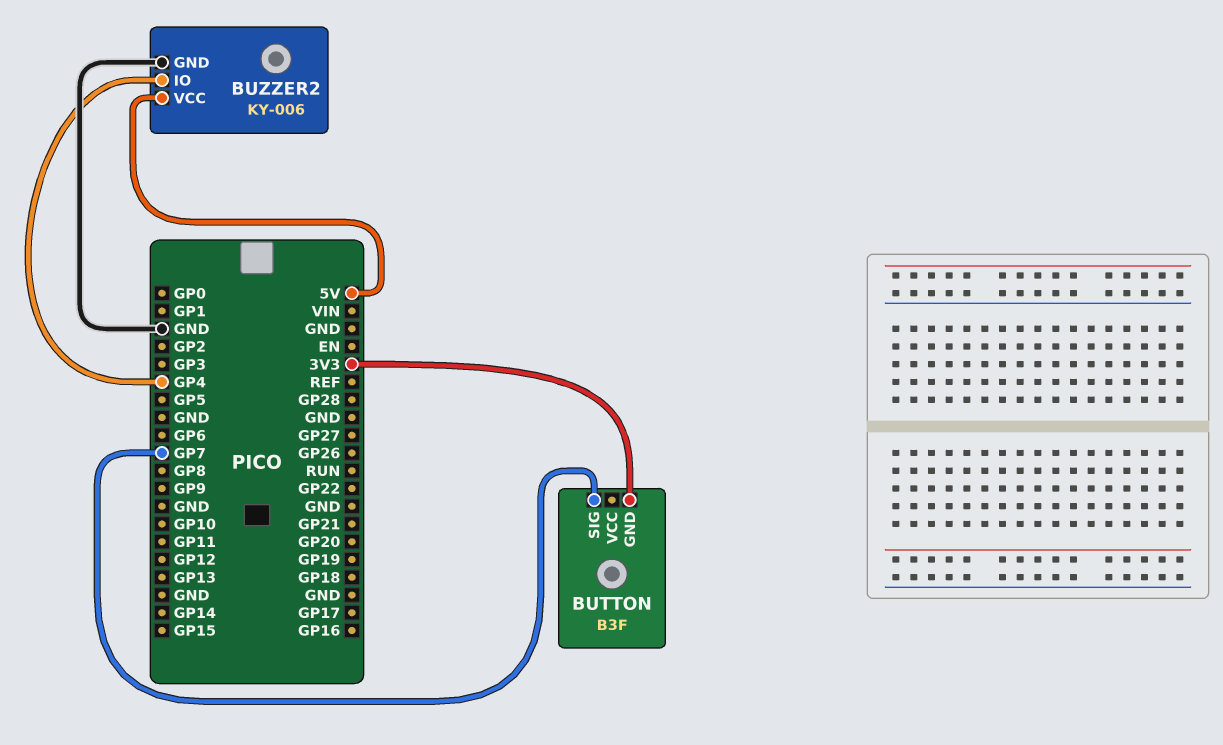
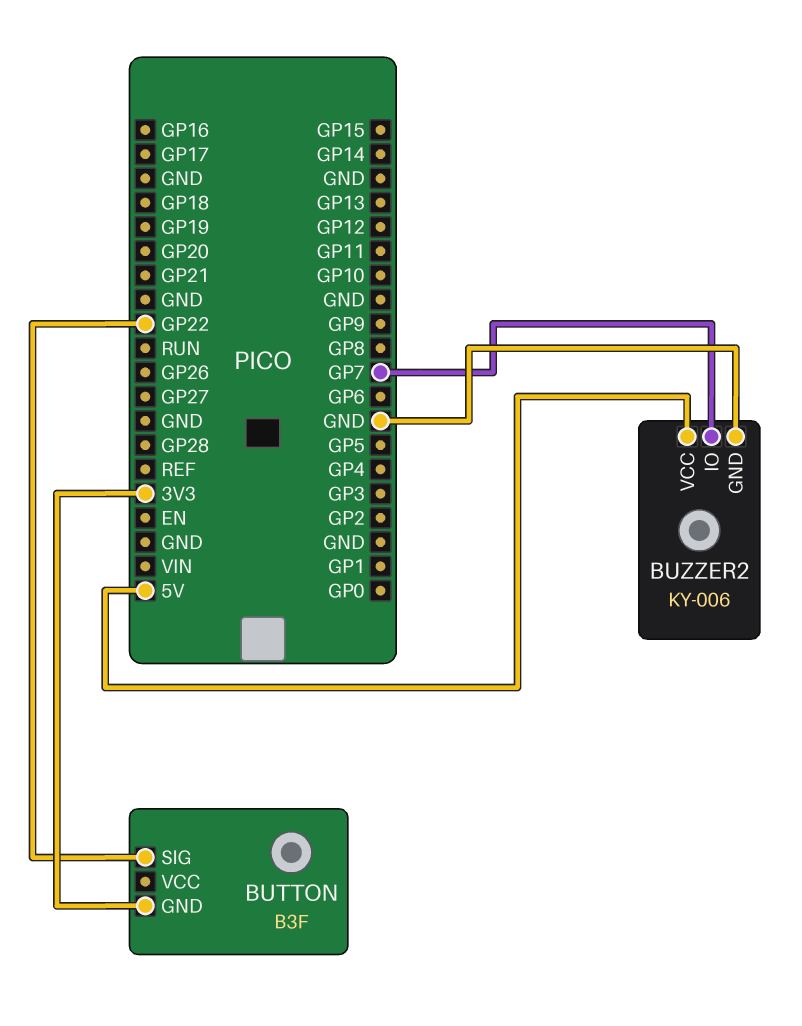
BUTTON pin SIG: GP7 -> GP22
BUZZER2 pin IO: GP4 -> GP7

